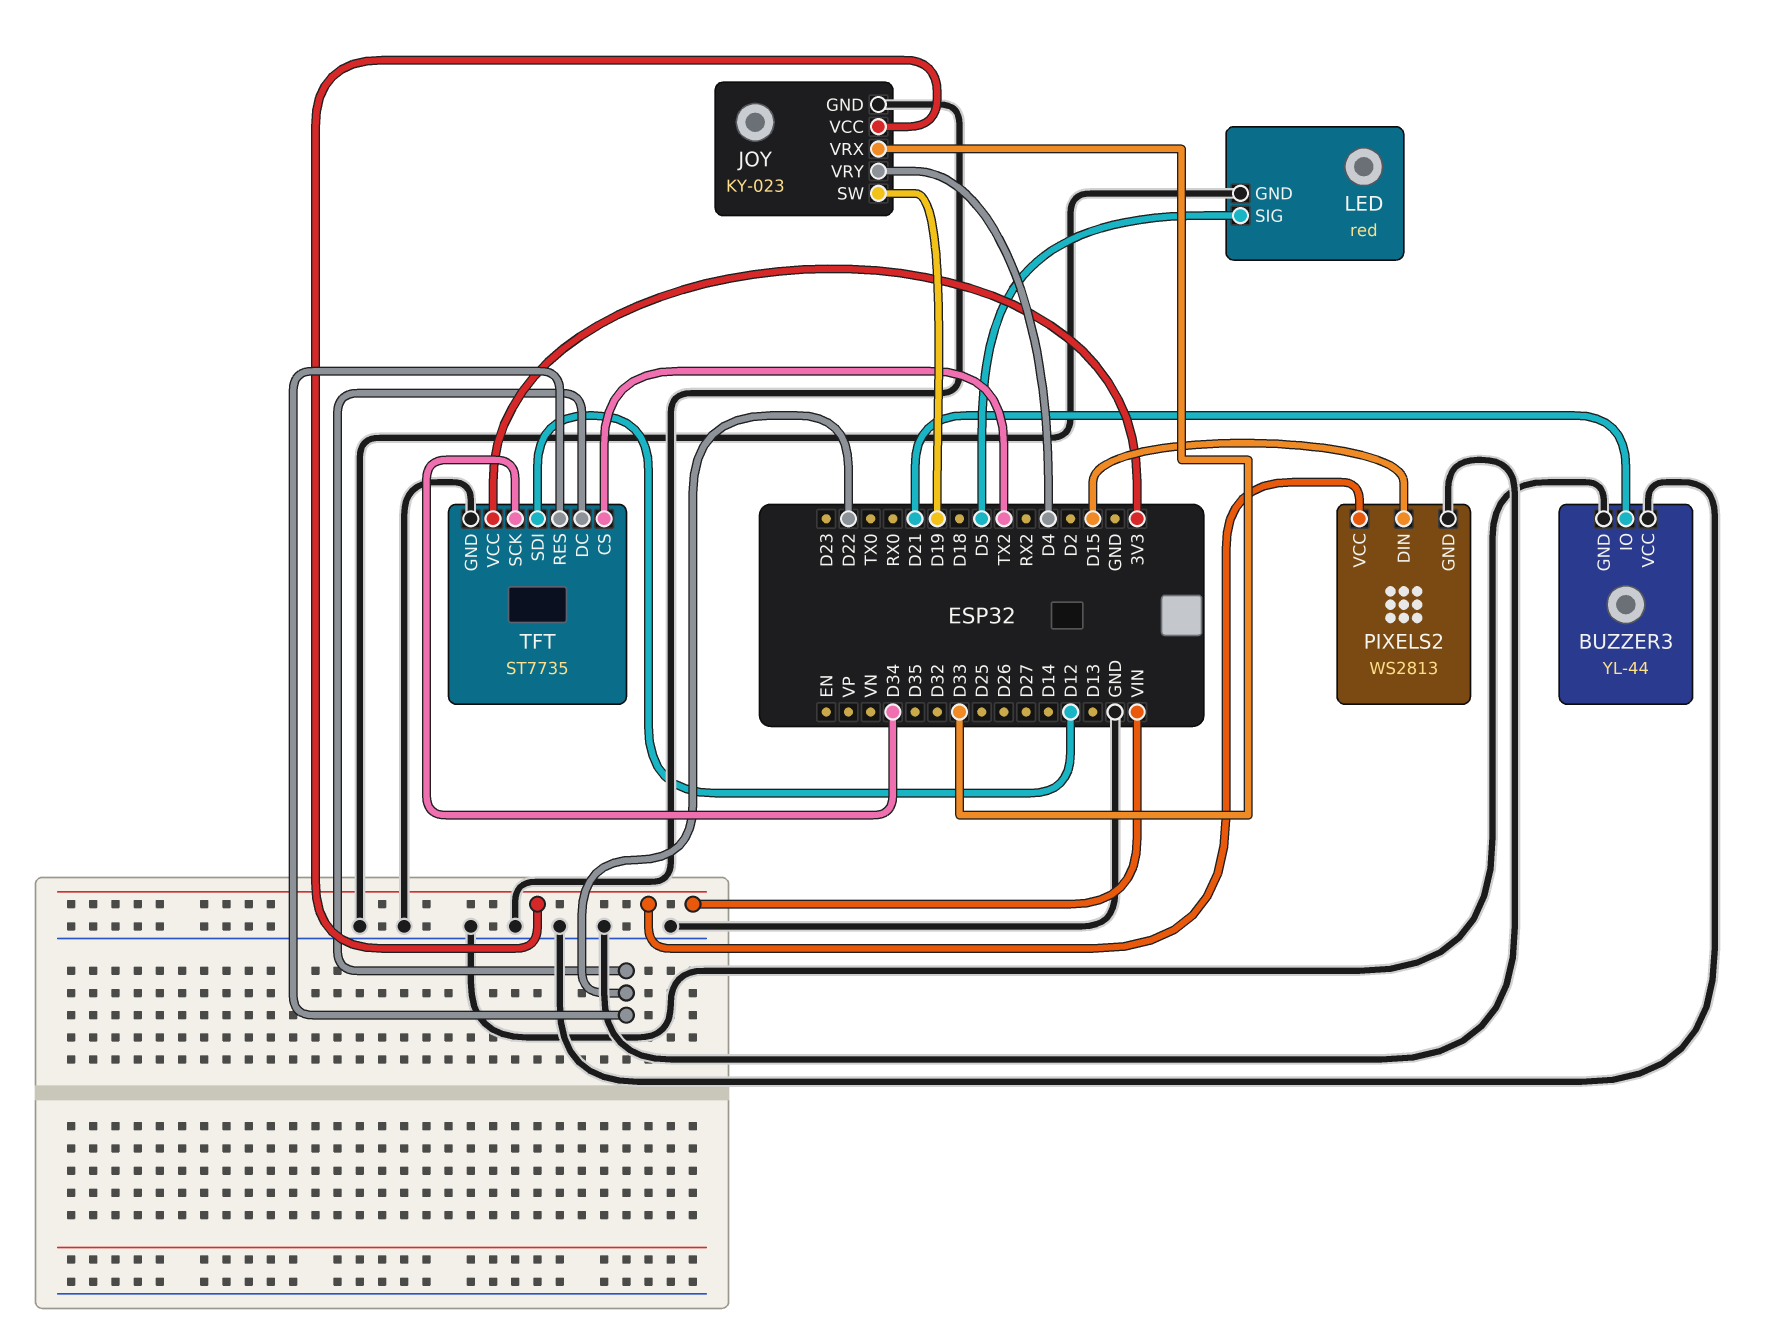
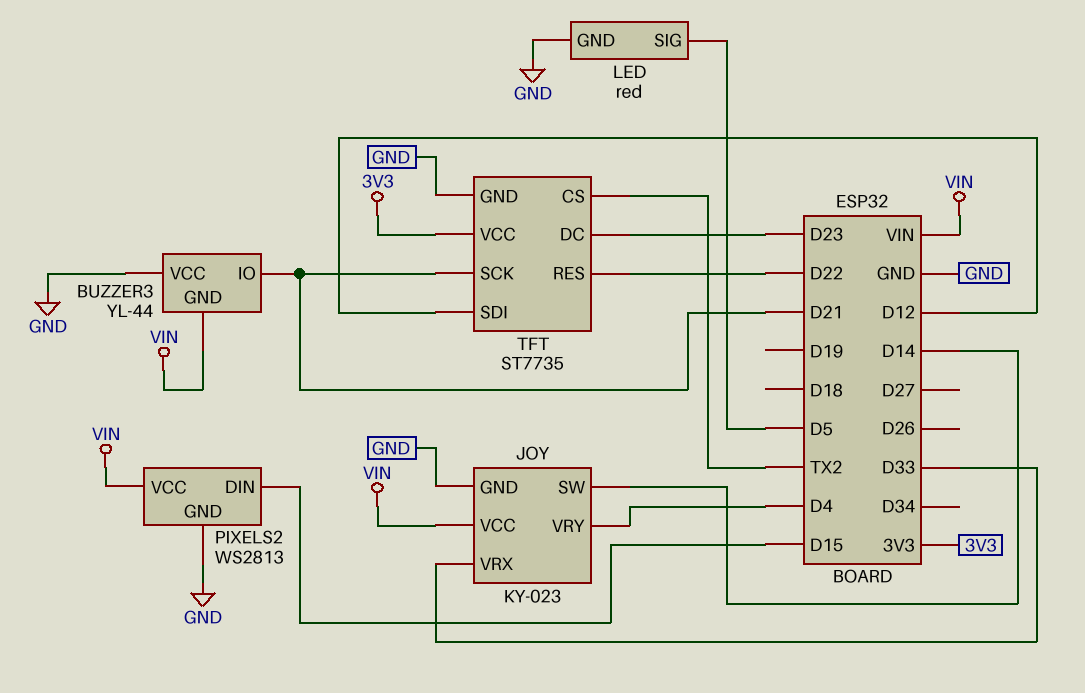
BUZZER3 pin GND: GND -> VIN
JOY pin SW: D19 -> D14
TFT pin DC: D22 -> D23
TFT pin SCK: D34 -> D21

